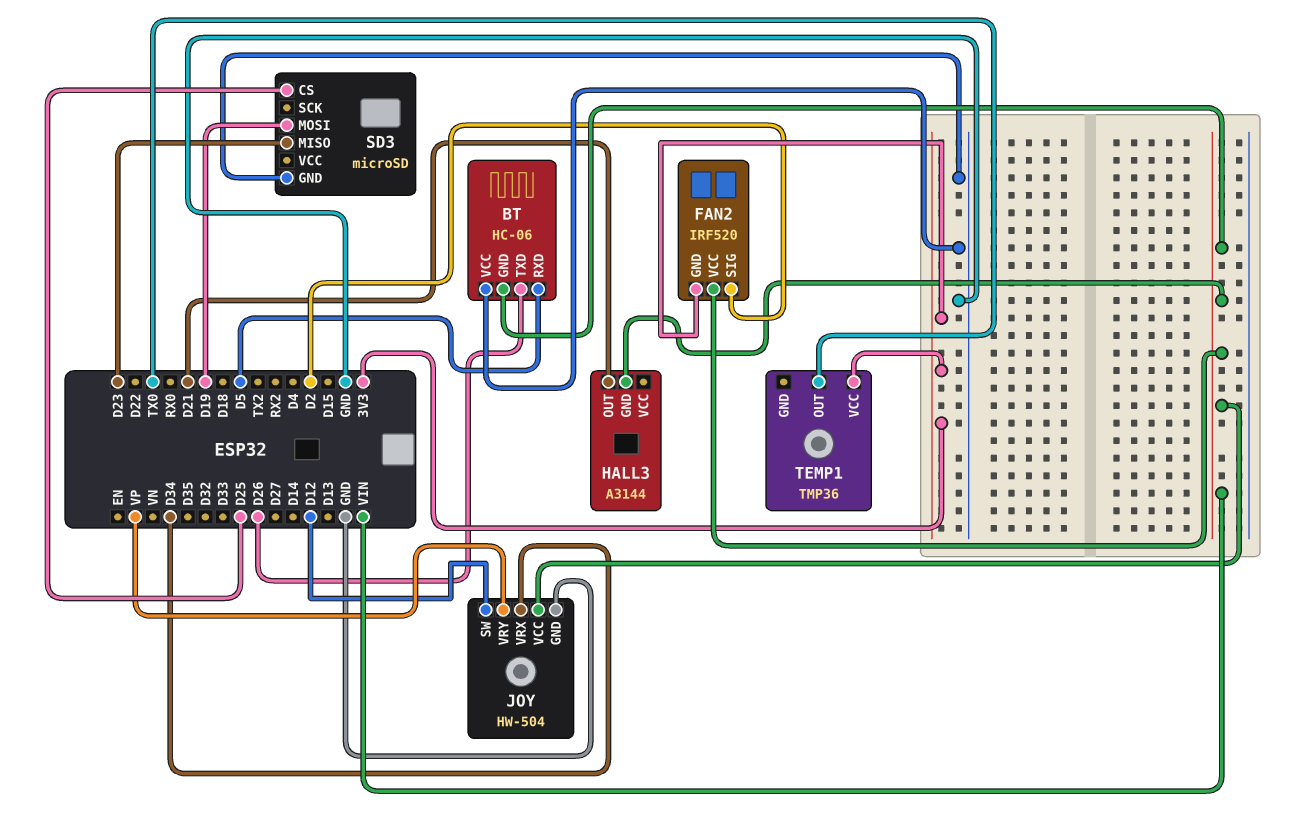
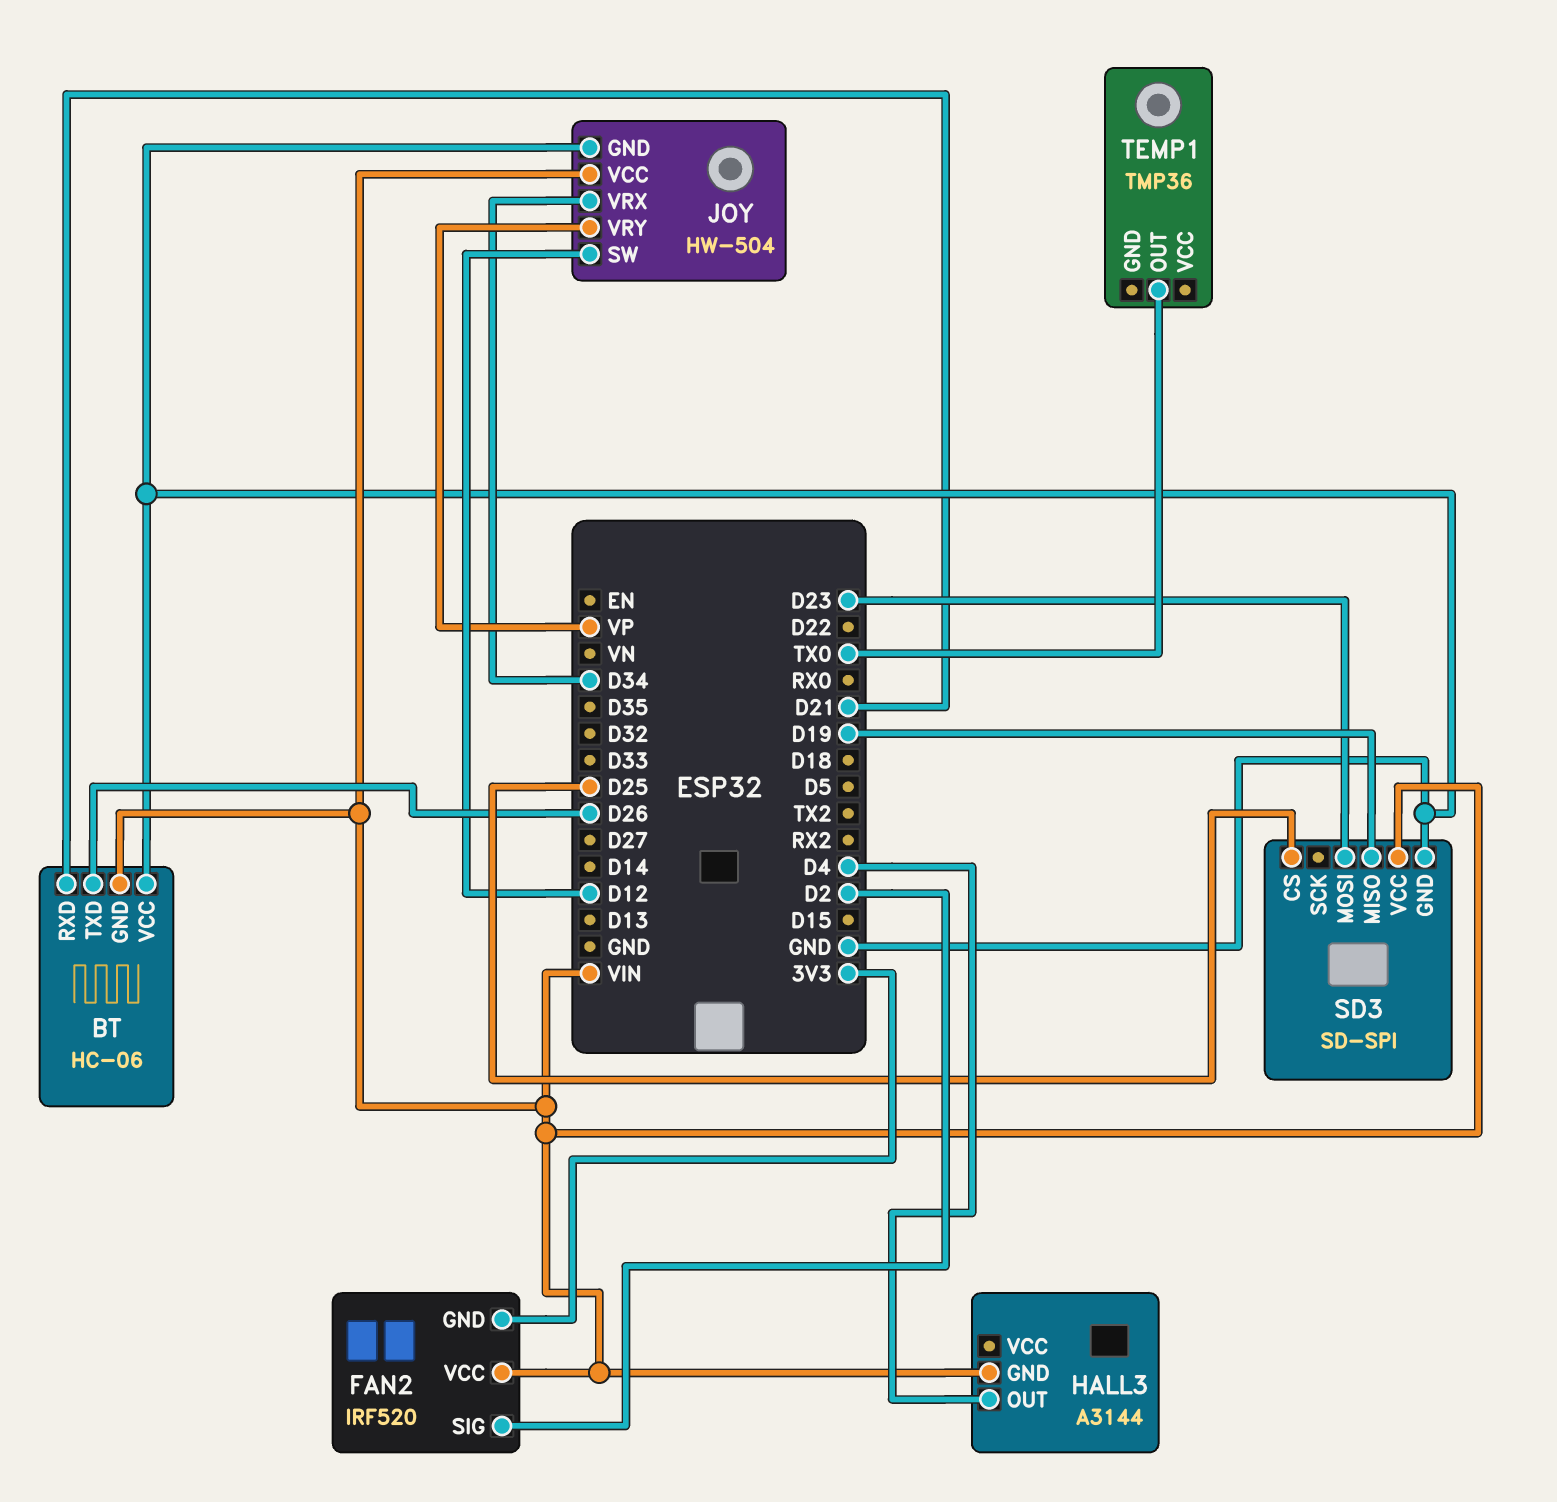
BT pin RXD: D5 -> D21
HALL3 pin OUT: D21 -> D4
SD3: microSD -> SD-SPI
SD3 pin MISO: D23 -> D19
SD3 pin MOSI: D19 -> D23
SD3 pin VCC: none -> VIN
TEMP1 pin VCC: 3V3 -> none

